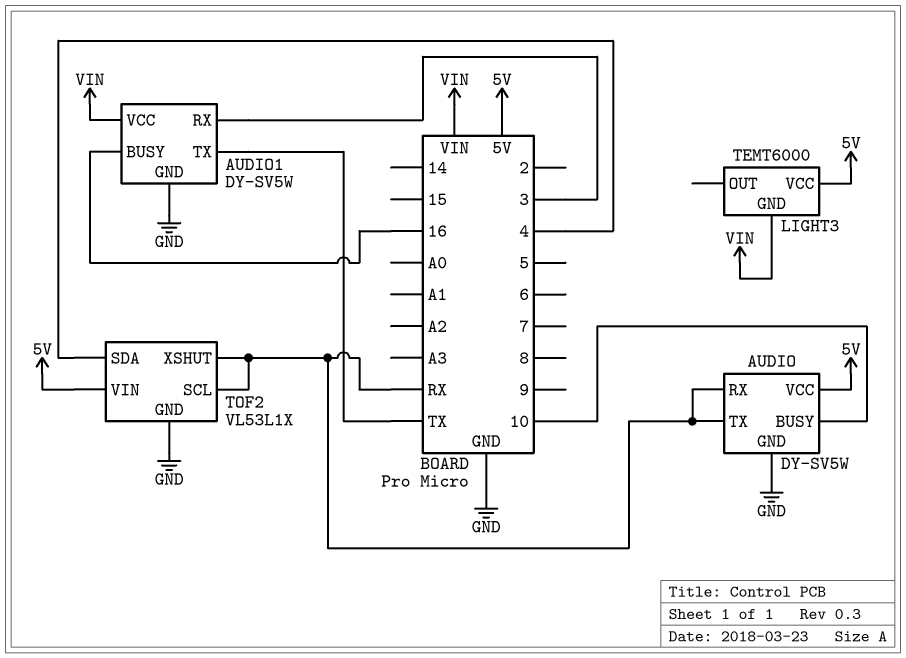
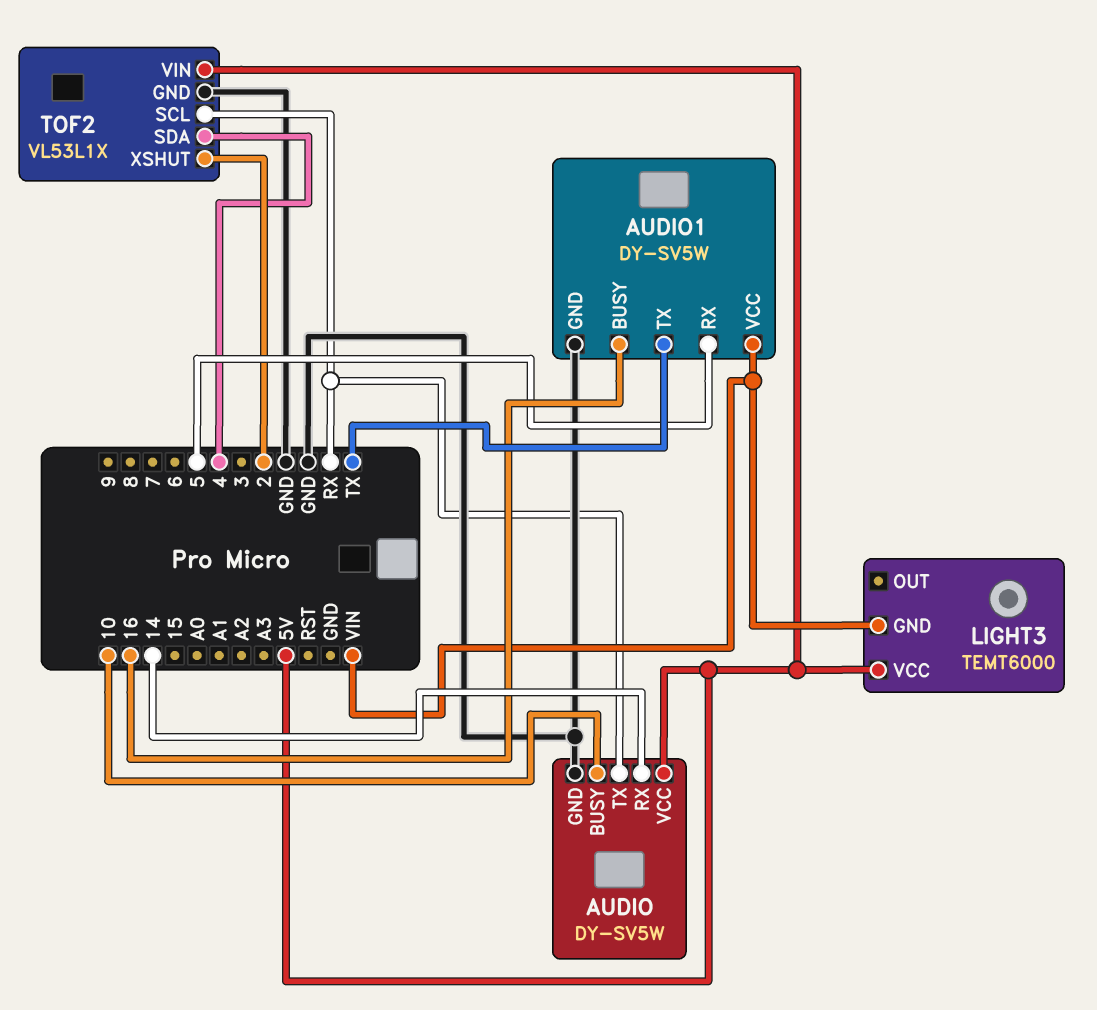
AUDIO pin RX: RX -> 14
AUDIO1 pin RX: 3 -> 5
TOF2 pin XSHUT: RX -> 2

